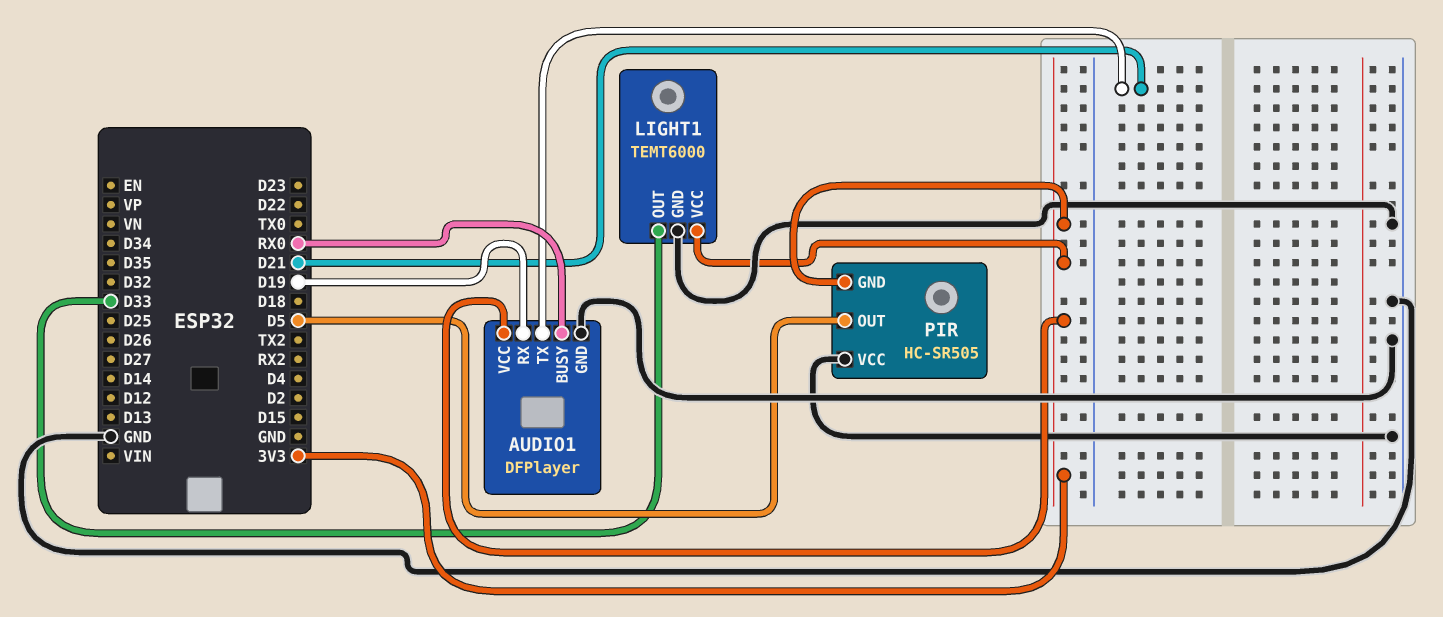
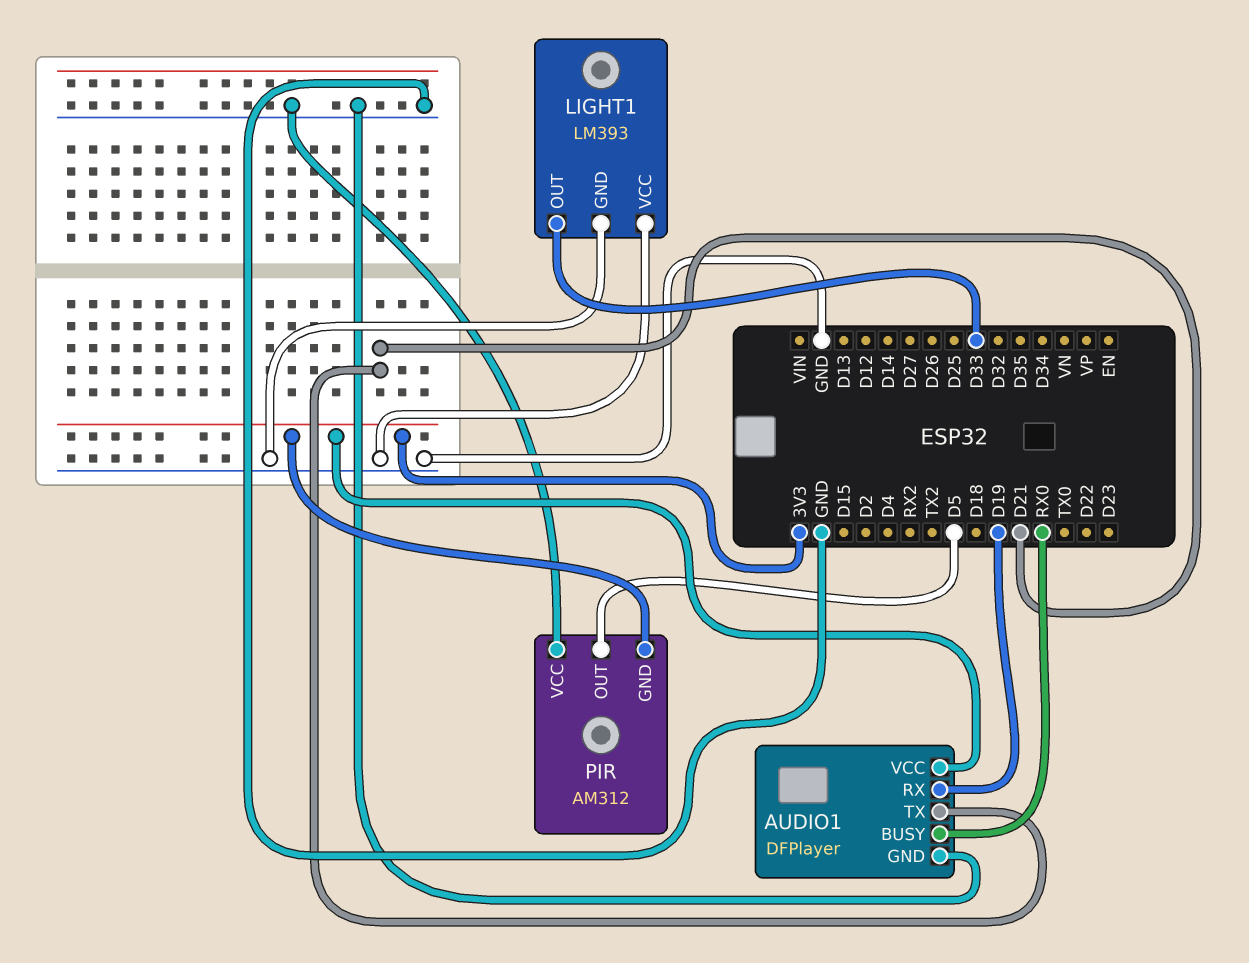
LIGHT1: TEMT6000 -> LM393
LIGHT1 pin VCC: 3V3 -> GND
PIR: HC-SR505 -> AM312

